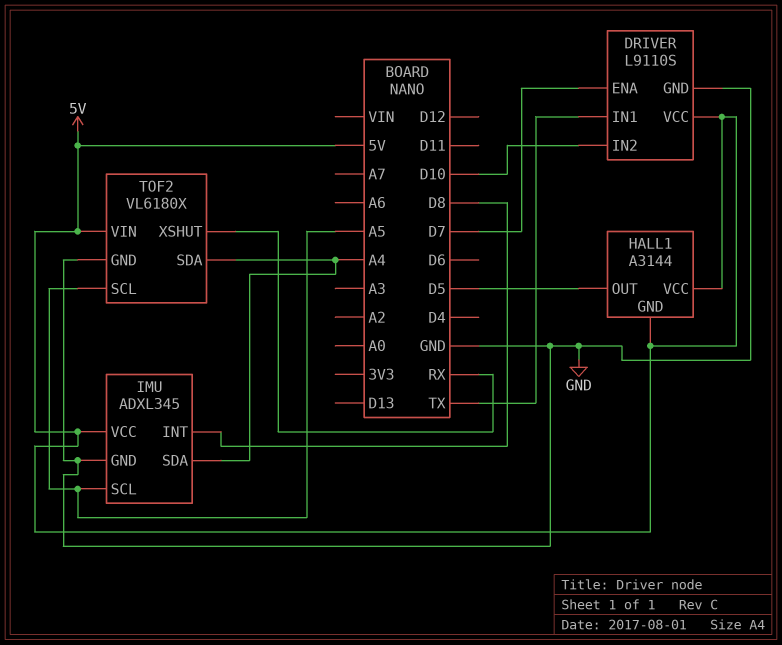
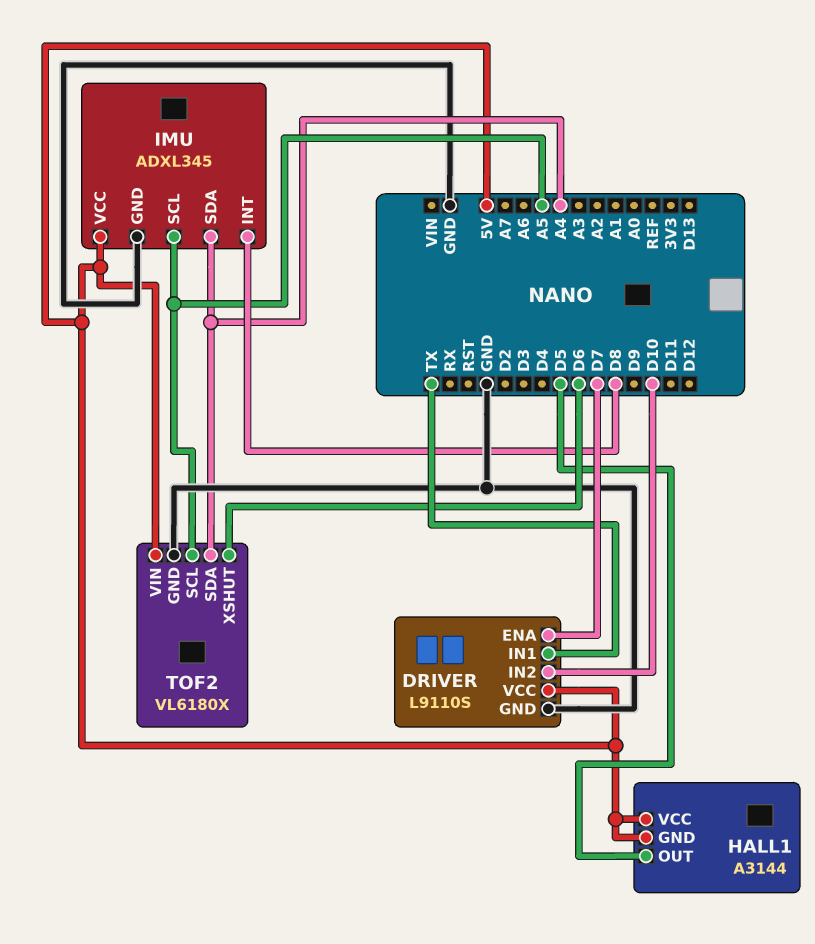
TOF2 pin XSHUT: RX -> D6

